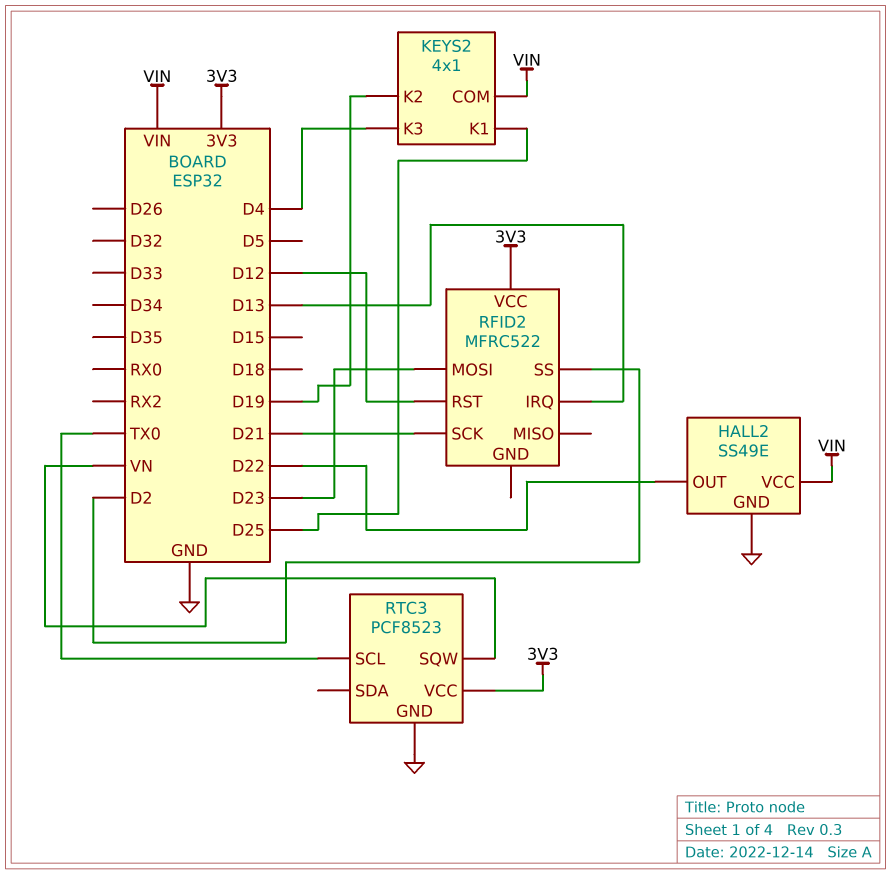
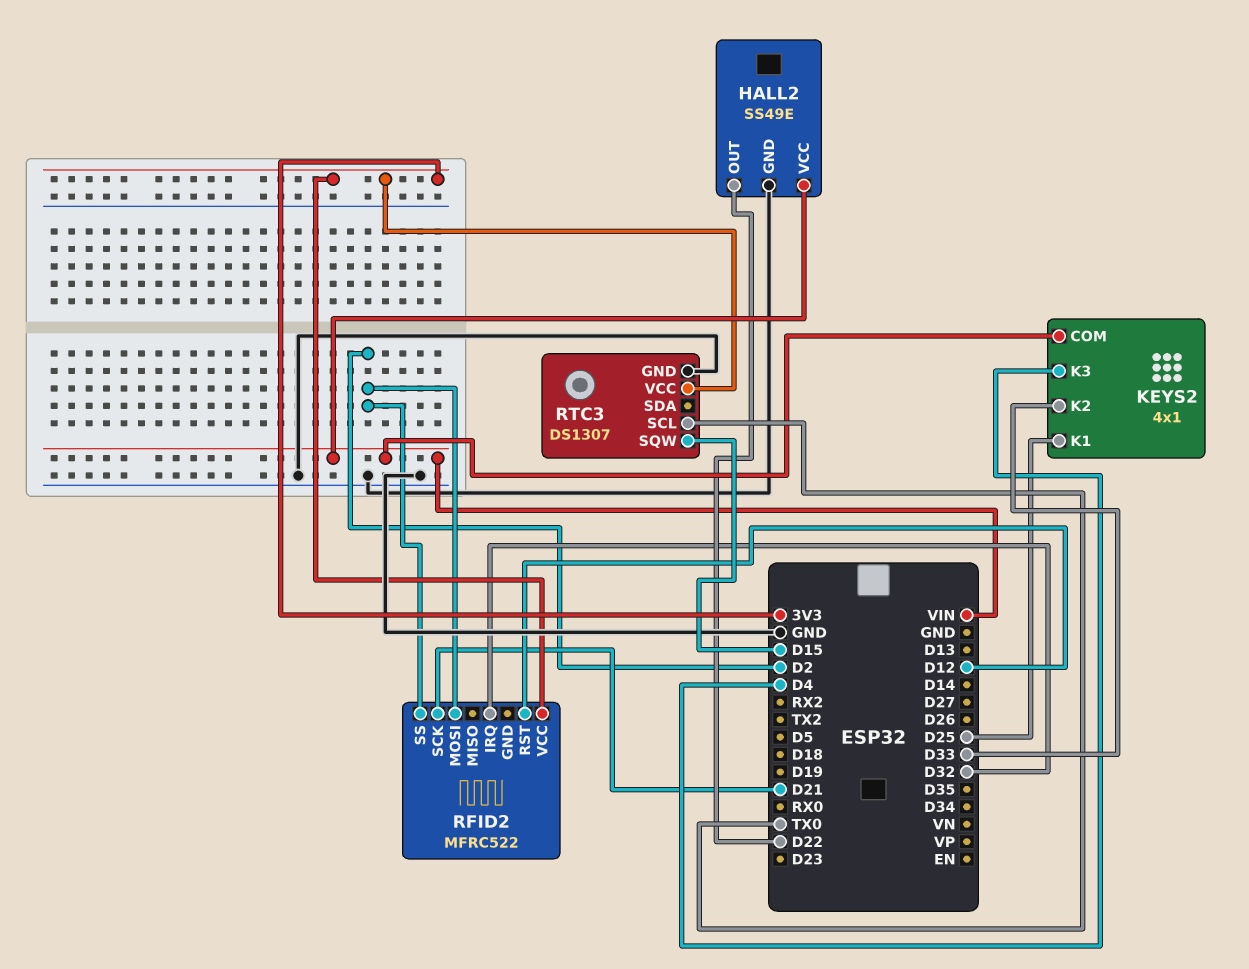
KEYS2 pin K2: D19 -> D33
RFID2 pin IRQ: D13 -> D32
RFID2 pin MOSI: D23 -> D2
RTC3: PCF8523 -> DS1307
RTC3 pin SQW: VN -> D15

